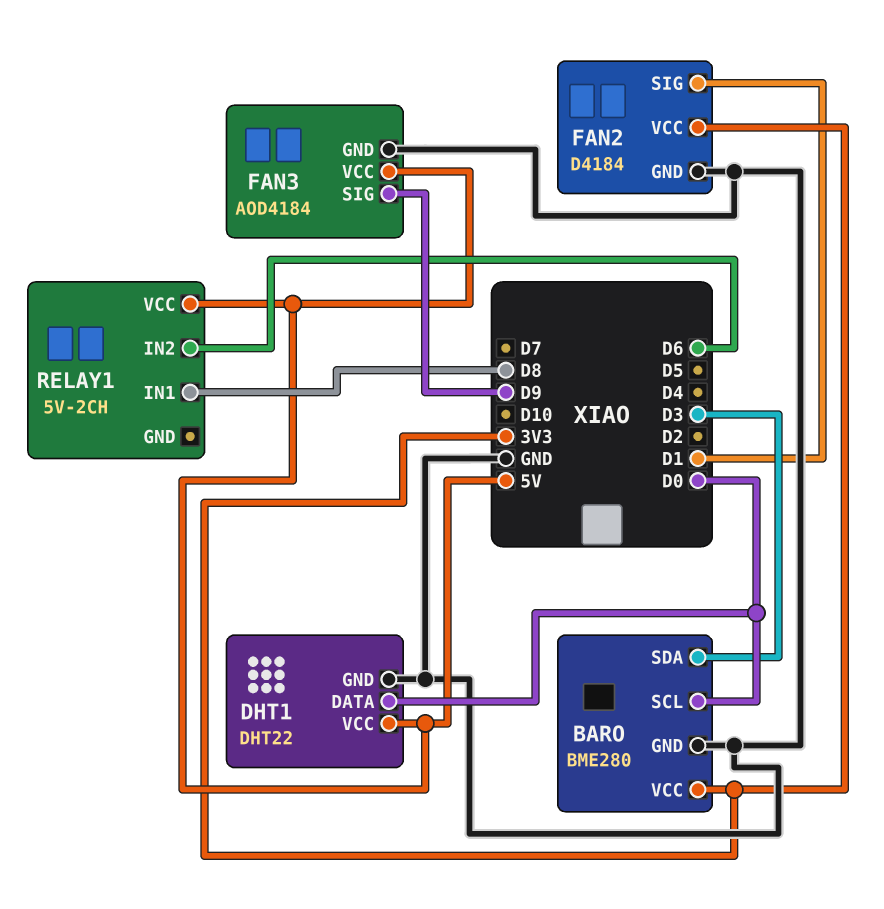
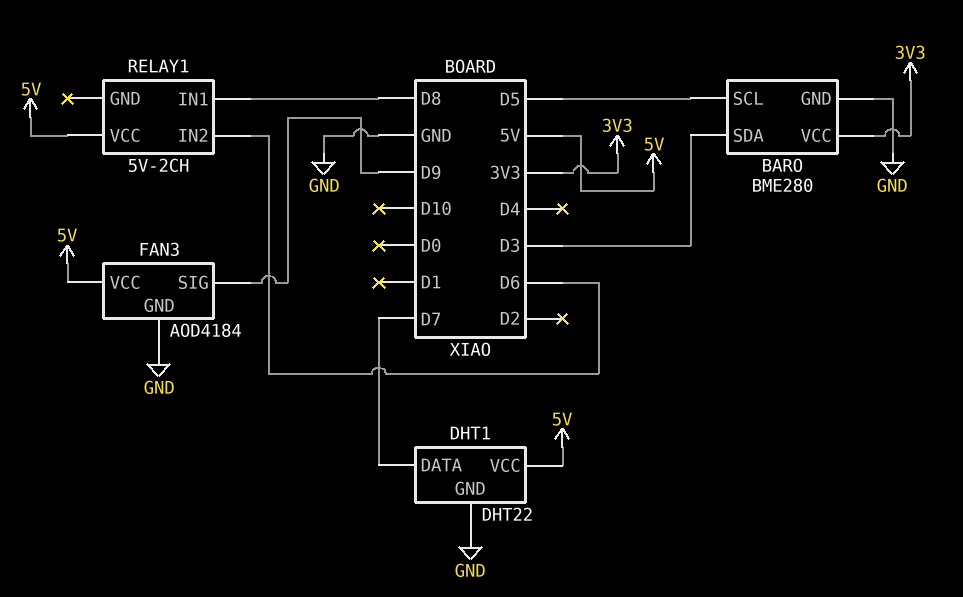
BARO pin SCL: D0 -> D5
DHT1 pin DATA: D0 -> D7
FAN2: D4184 -> none
FAN2 pin GND: GND -> none
FAN2 pin SIG: D1 -> none
FAN2 pin VCC: 3V3 -> none

